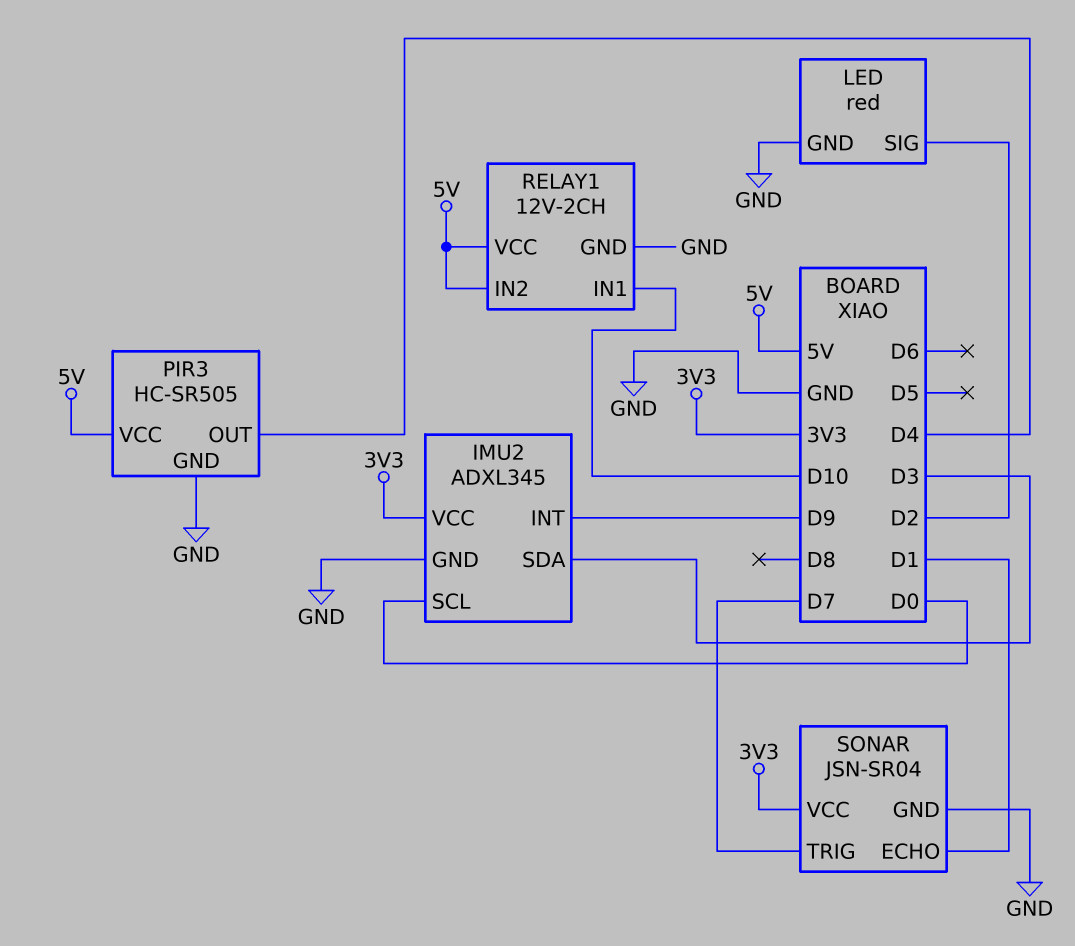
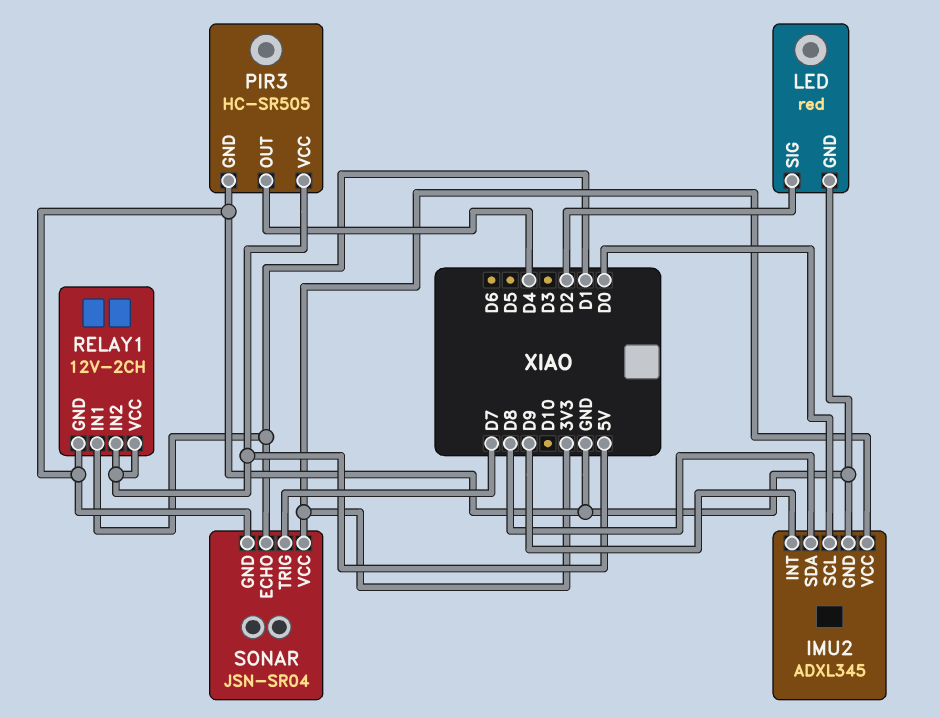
IMU2 pin SDA: D3 -> D8
RELAY1 pin IN1: D10 -> D1

